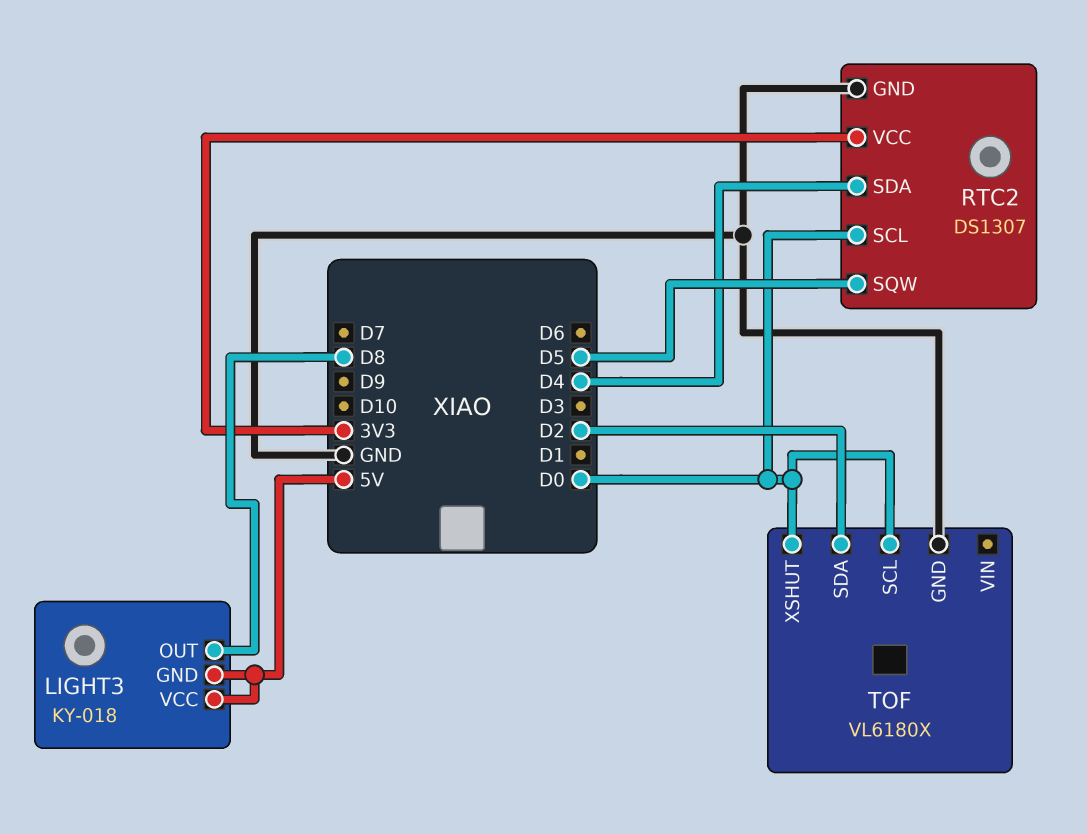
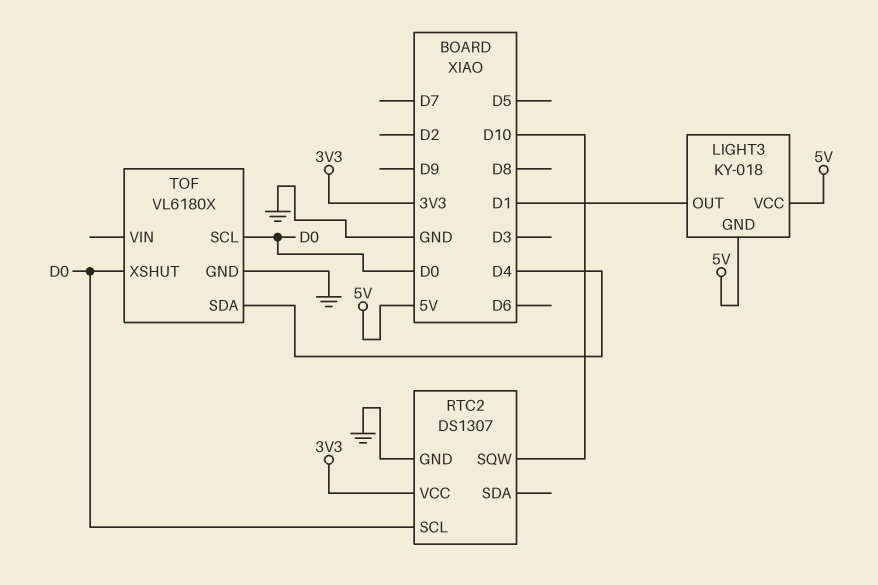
LIGHT3 pin OUT: D8 -> D1
RTC2 pin SDA: D4 -> none
RTC2 pin SQW: D5 -> D10
TOF pin SDA: D2 -> D4

